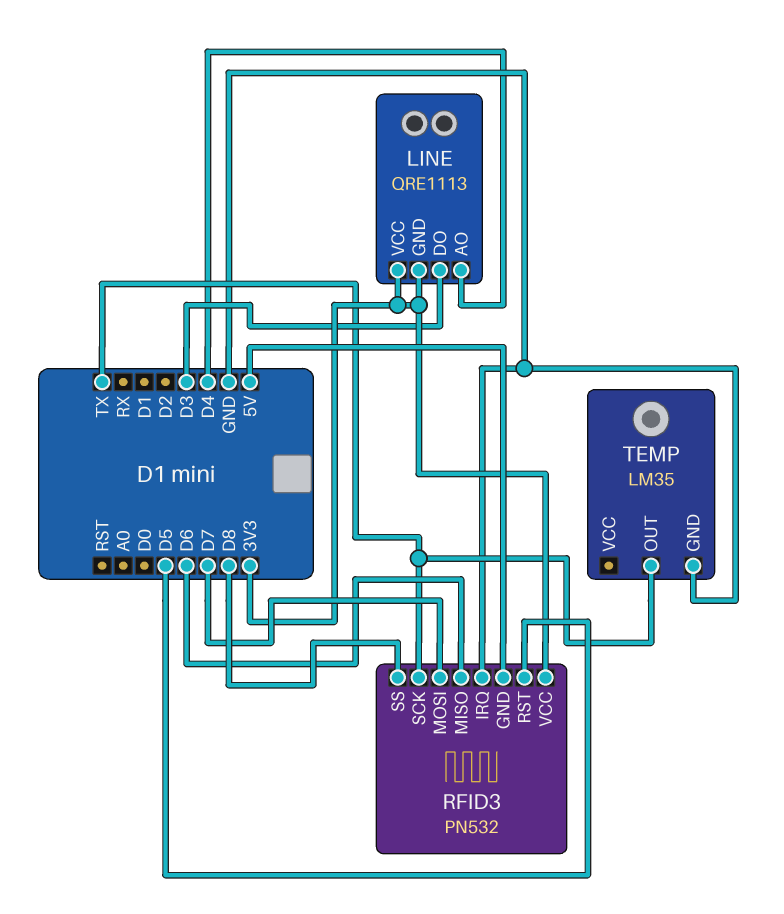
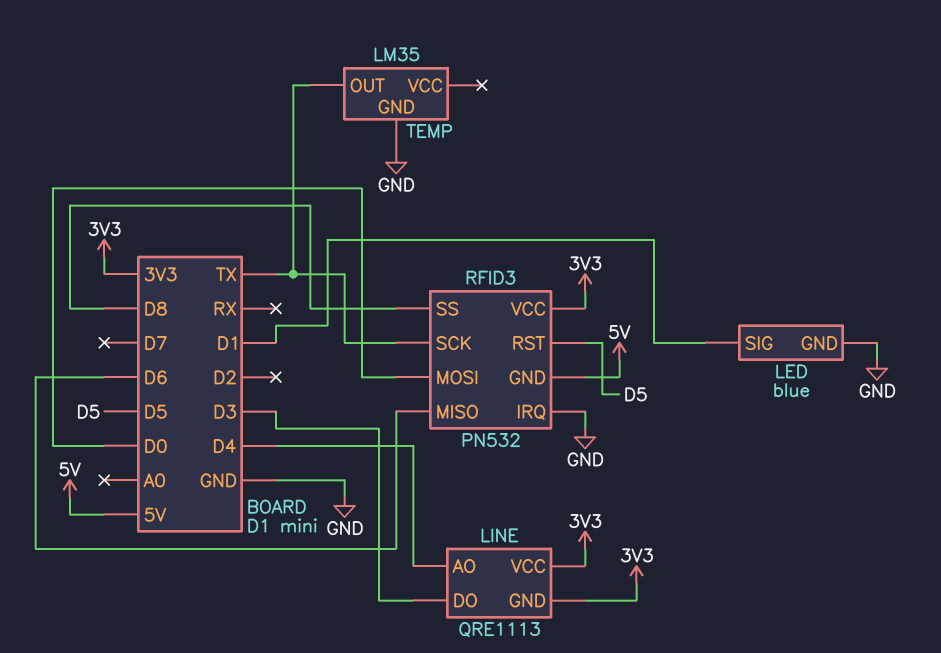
LED: none -> blue
LED pin GND: none -> GND
LED pin SIG: none -> D1
RFID3 pin MOSI: D7 -> D0

